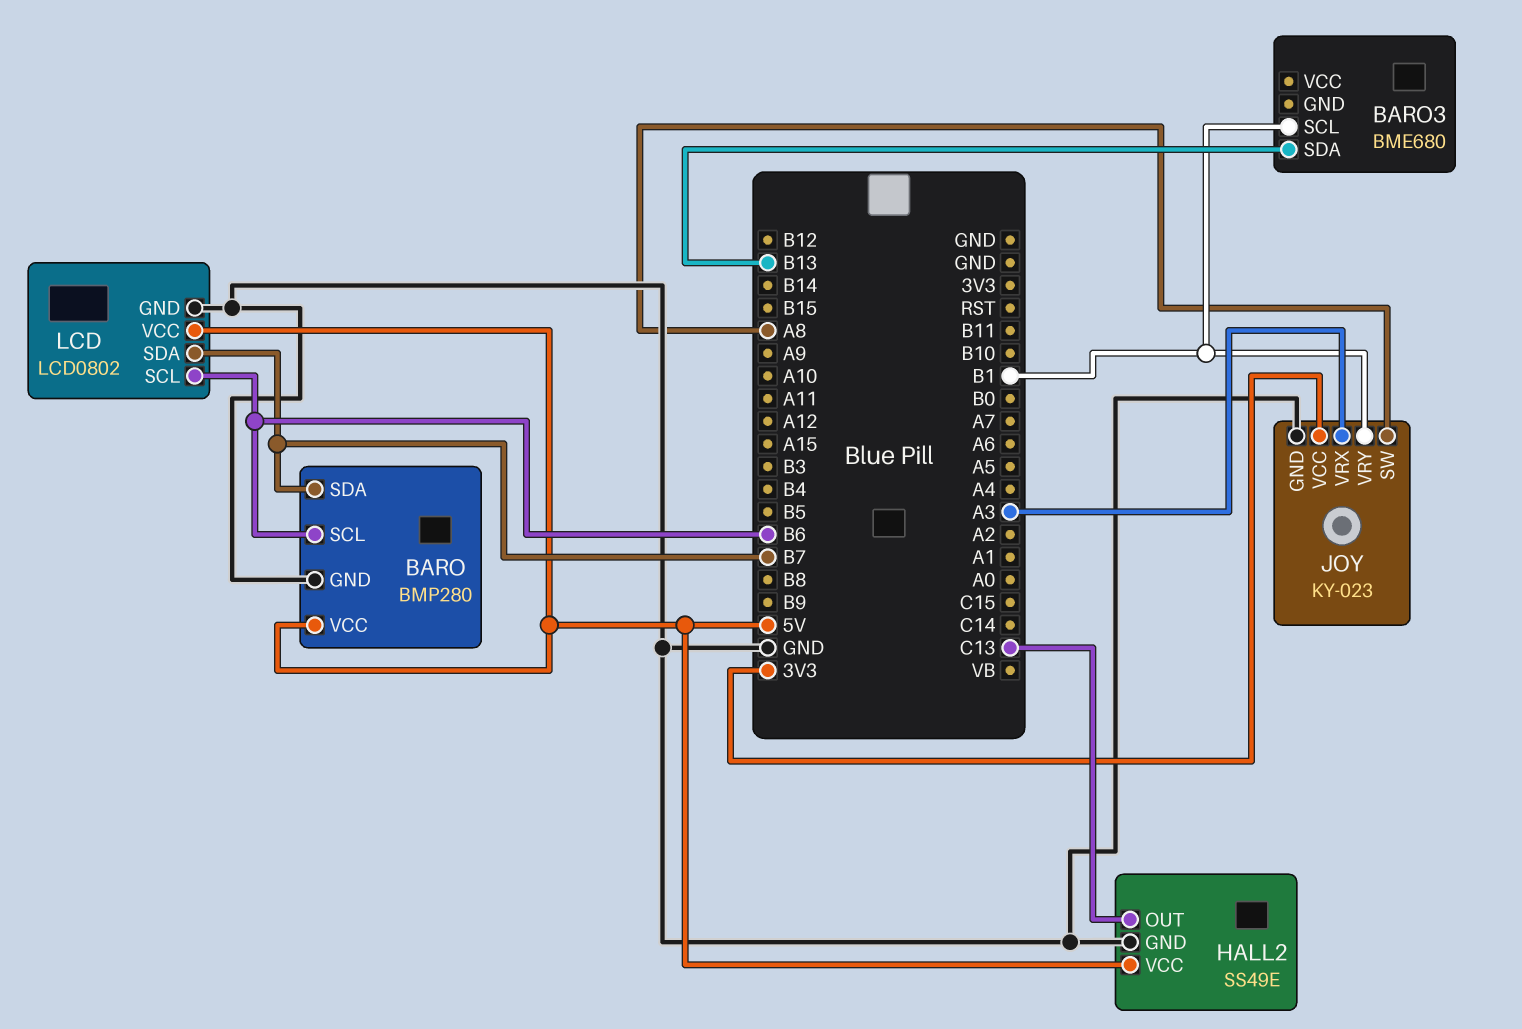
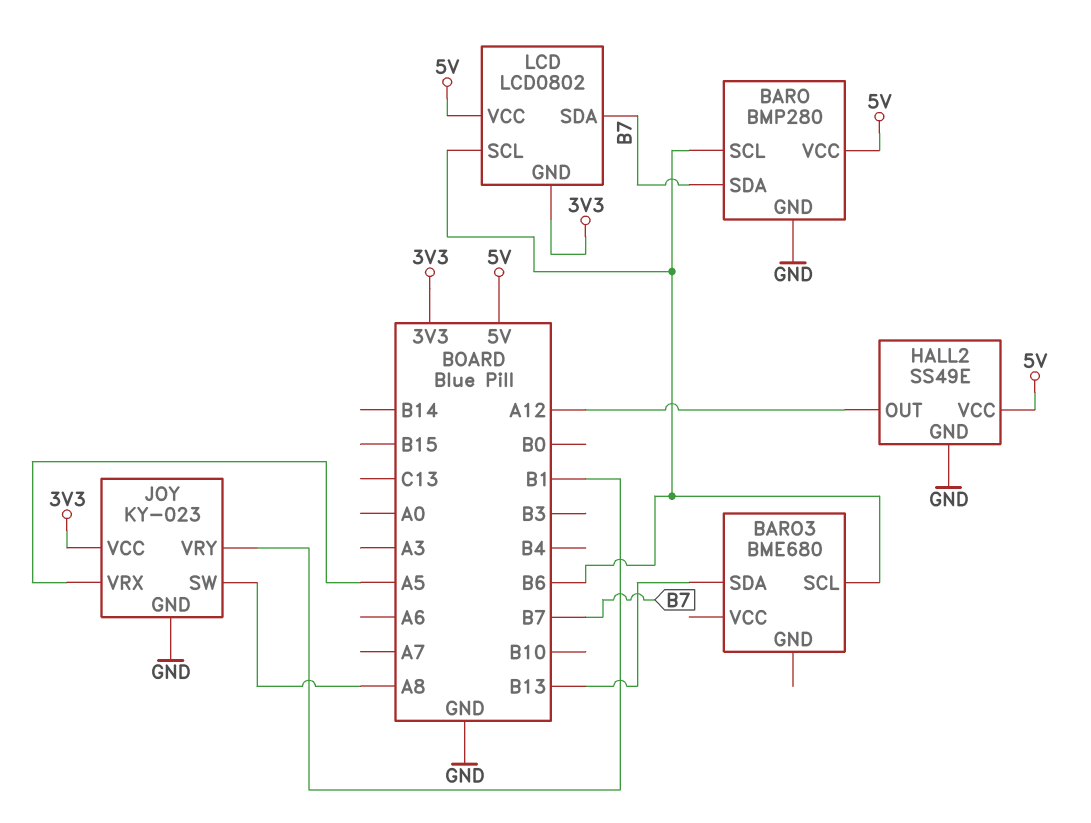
BARO3 pin SCL: B1 -> B6
HALL2 pin OUT: C13 -> A12
JOY pin VRX: A3 -> A5
LCD pin GND: GND -> 3V3

